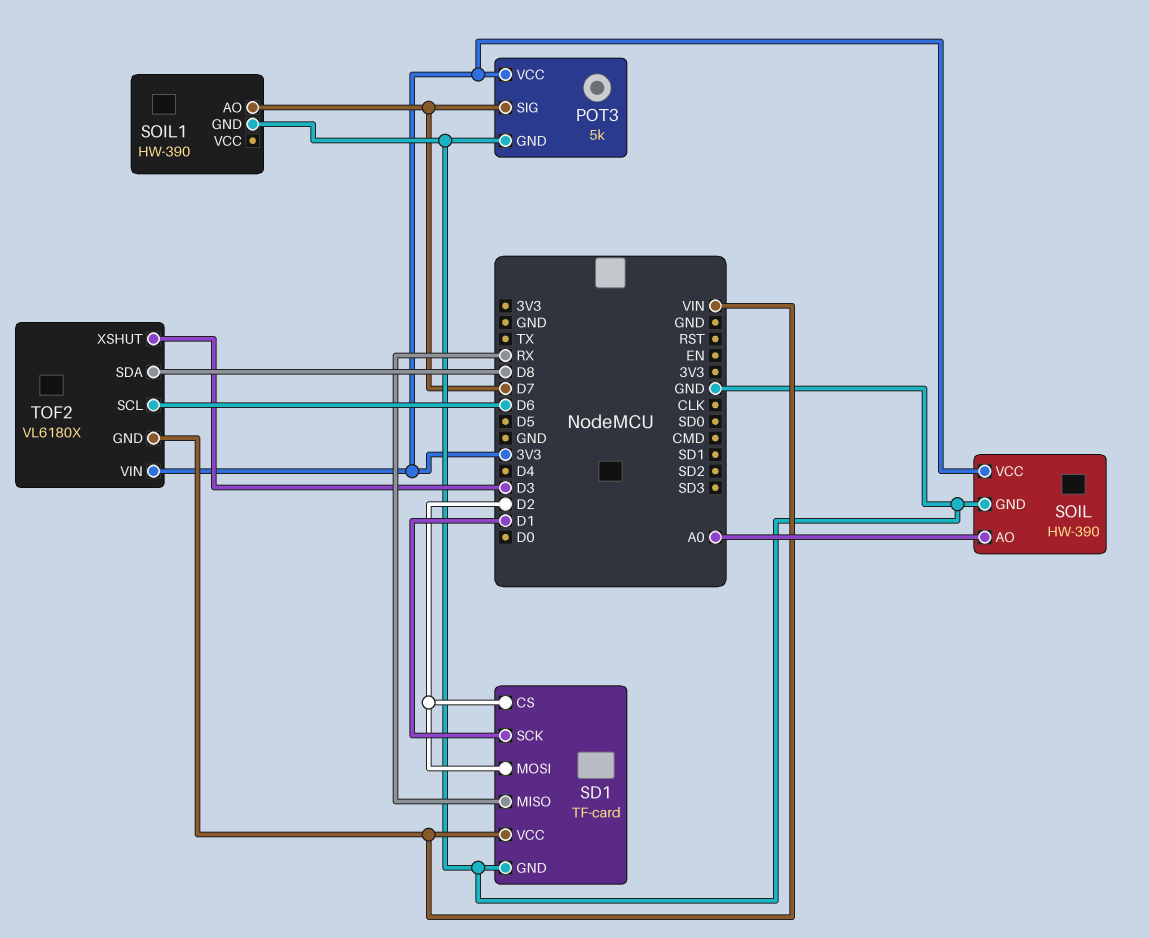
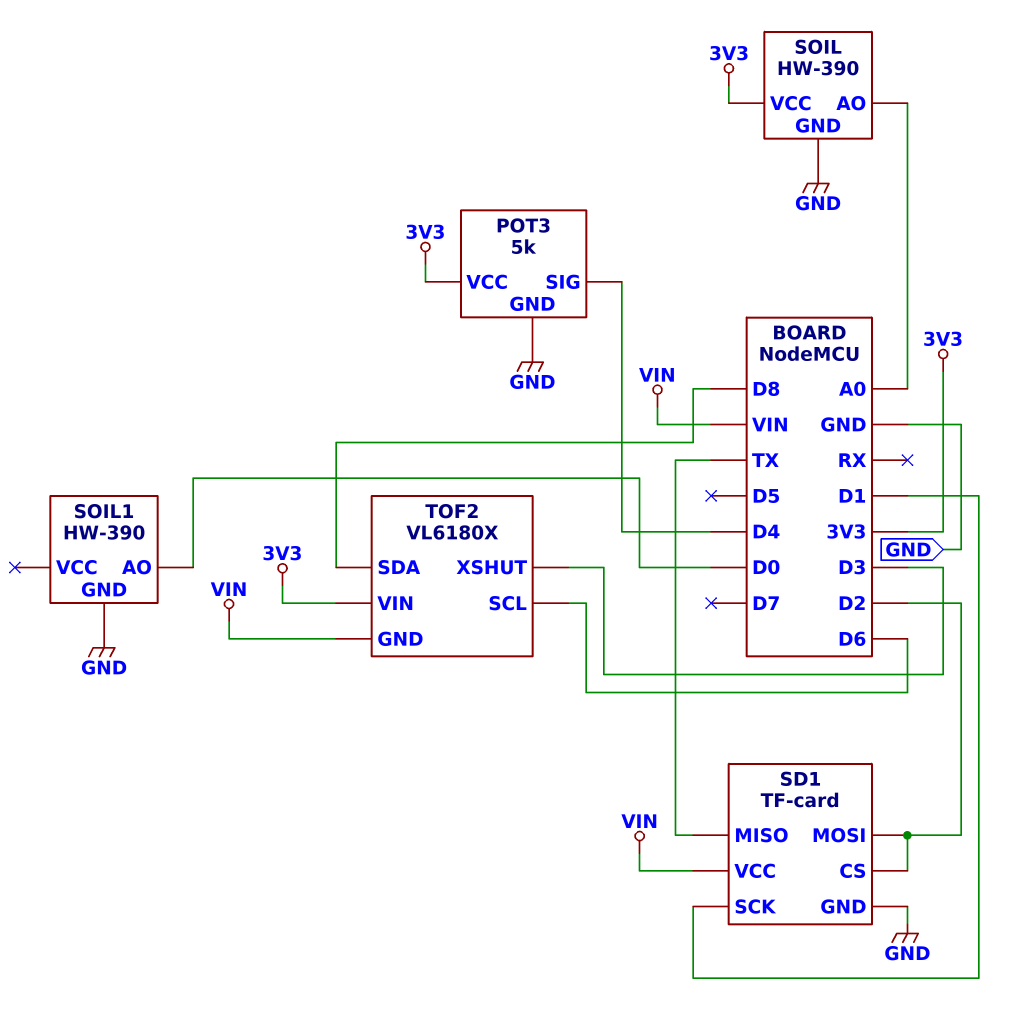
POT3 pin SIG: D7 -> D4
SD1 pin MISO: RX -> TX
SOIL1 pin AO: D7 -> D0

